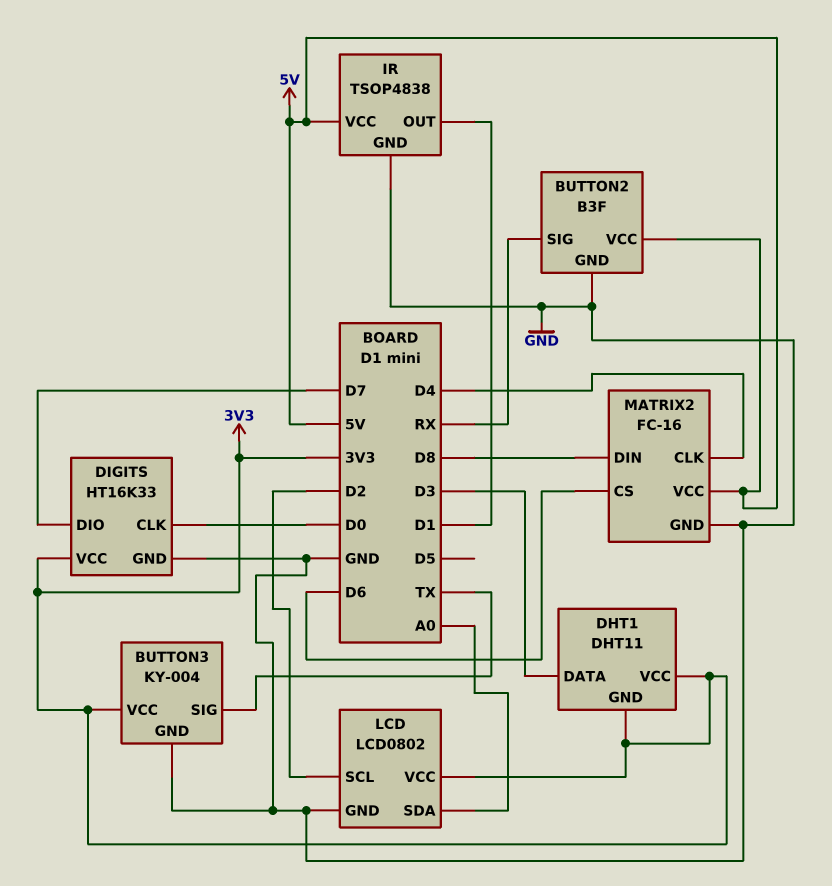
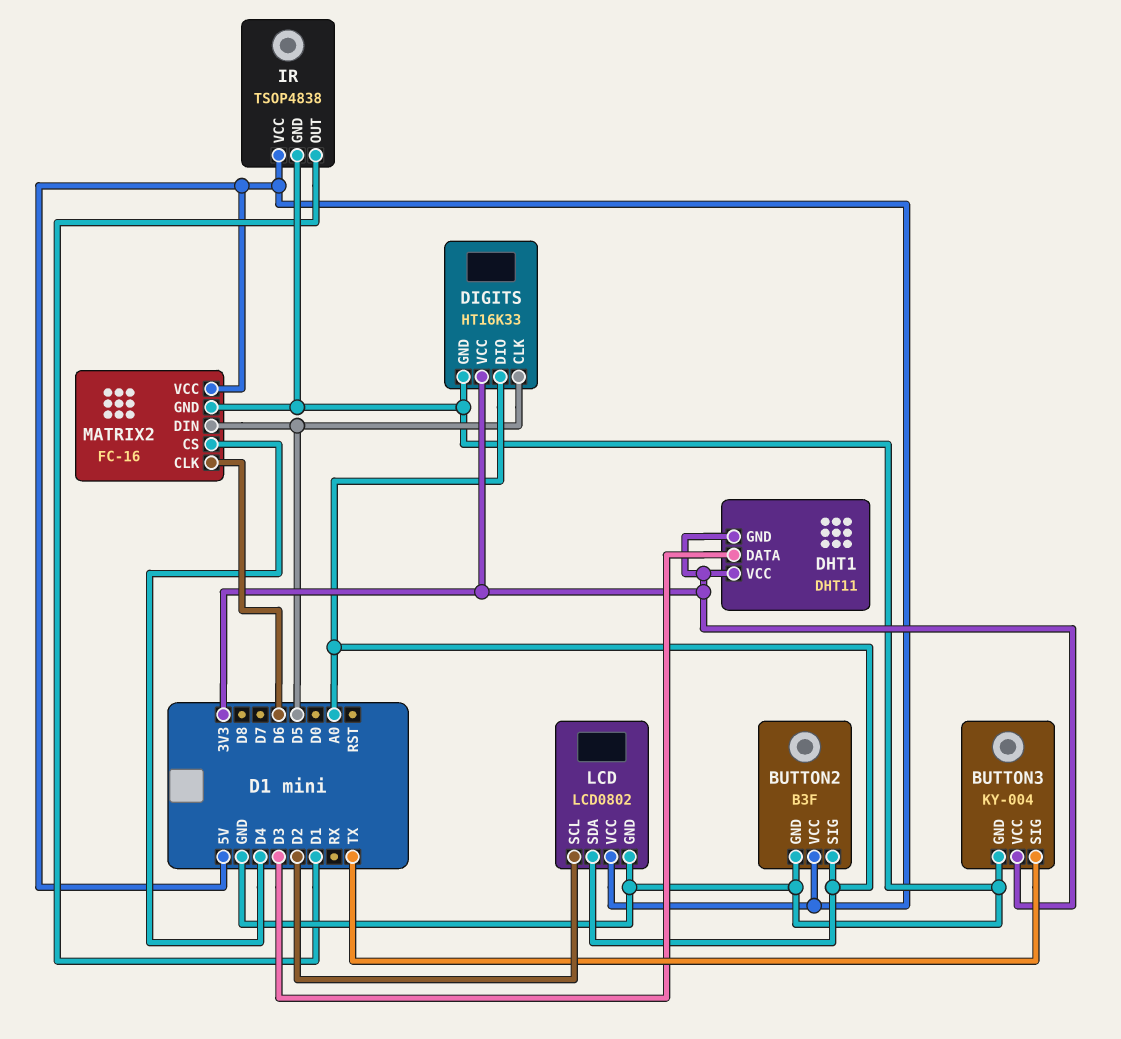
BUTTON2 pin SIG: RX -> A0
DIGITS pin CLK: D0 -> D5
DIGITS pin DIO: D7 -> A0
LCD pin VCC: 3V3 -> 5V
MATRIX2 pin CLK: D4 -> D6
MATRIX2 pin CS: D6 -> D4
MATRIX2 pin DIN: D8 -> D5

